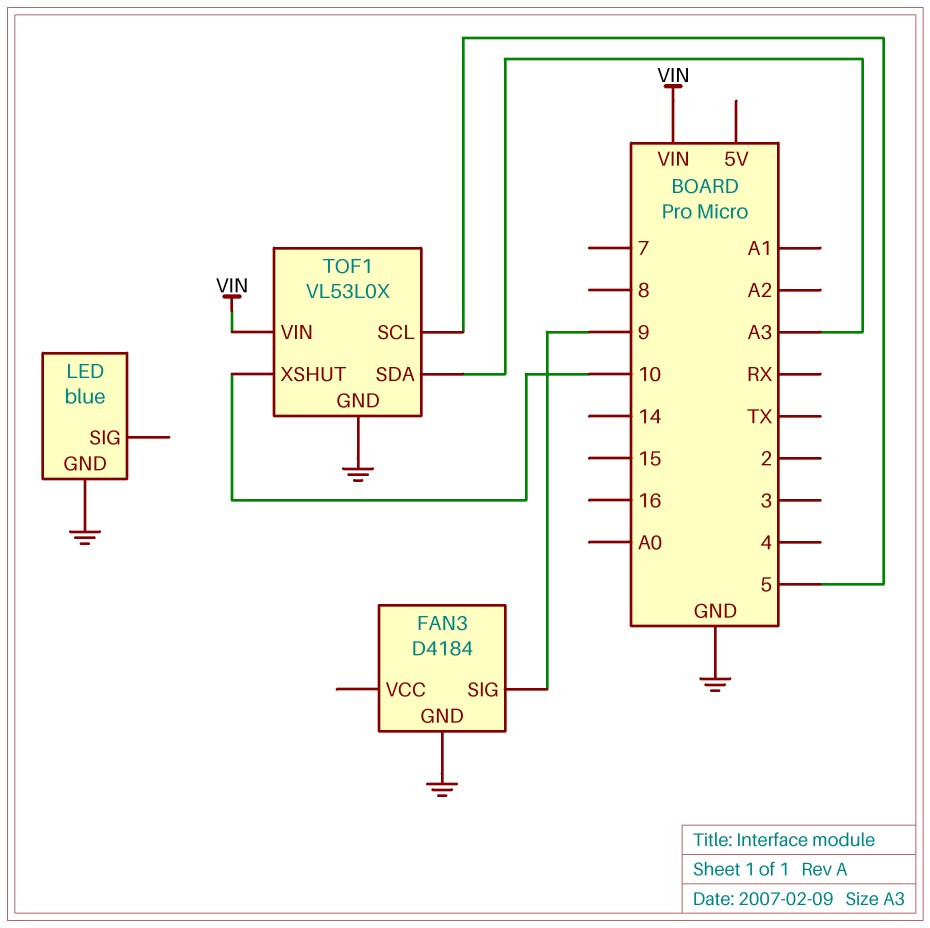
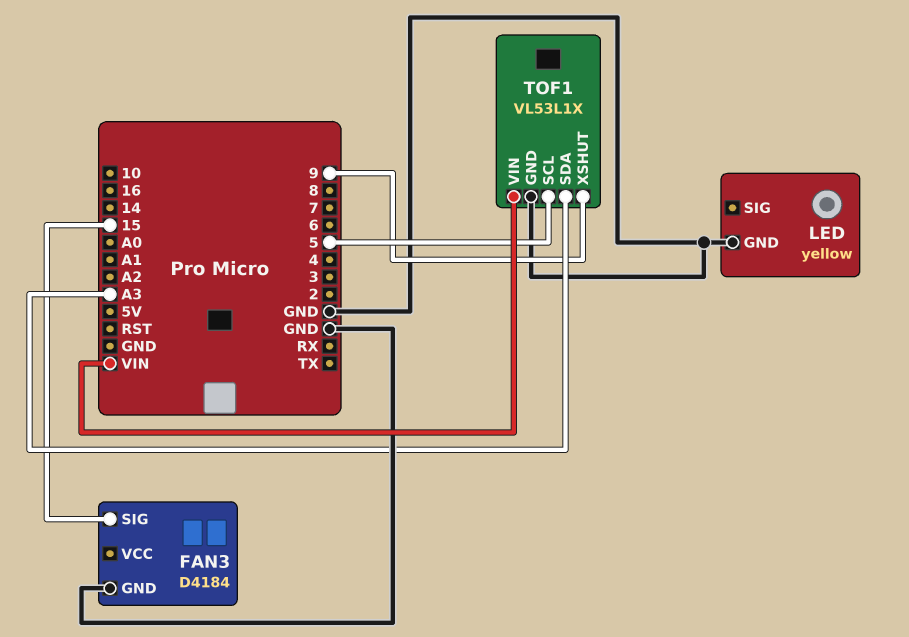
FAN3 pin SIG: 9 -> 15
LED: blue -> yellow
TOF1: VL53L0X -> VL53L1X
TOF1 pin XSHUT: 10 -> 9

